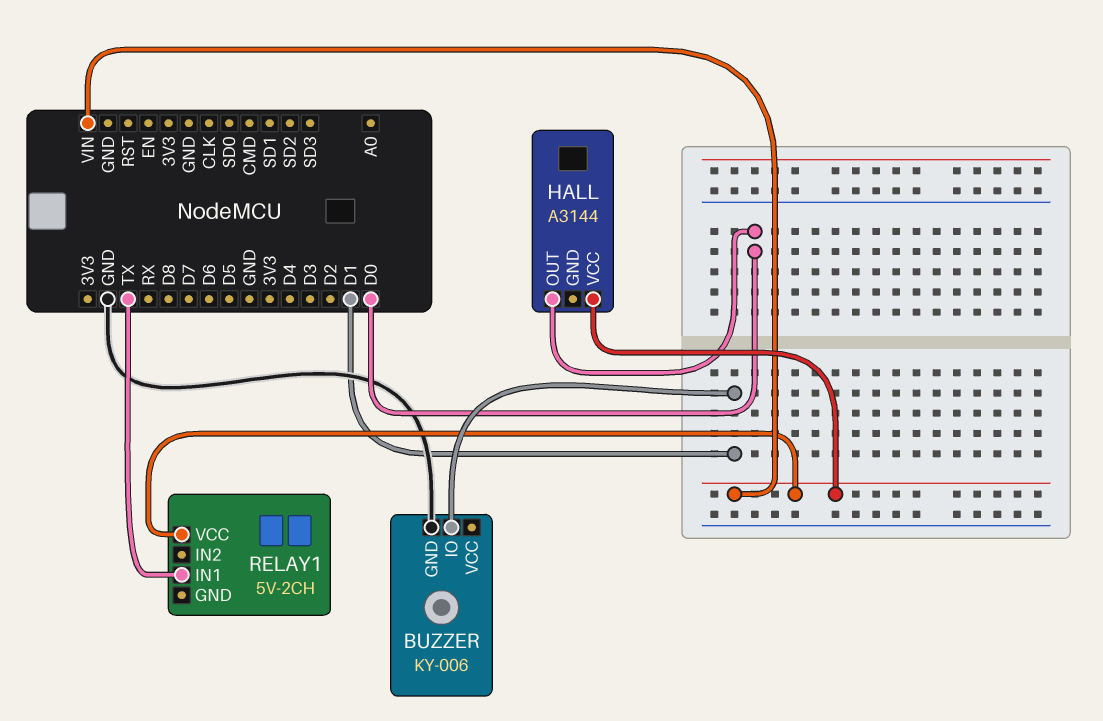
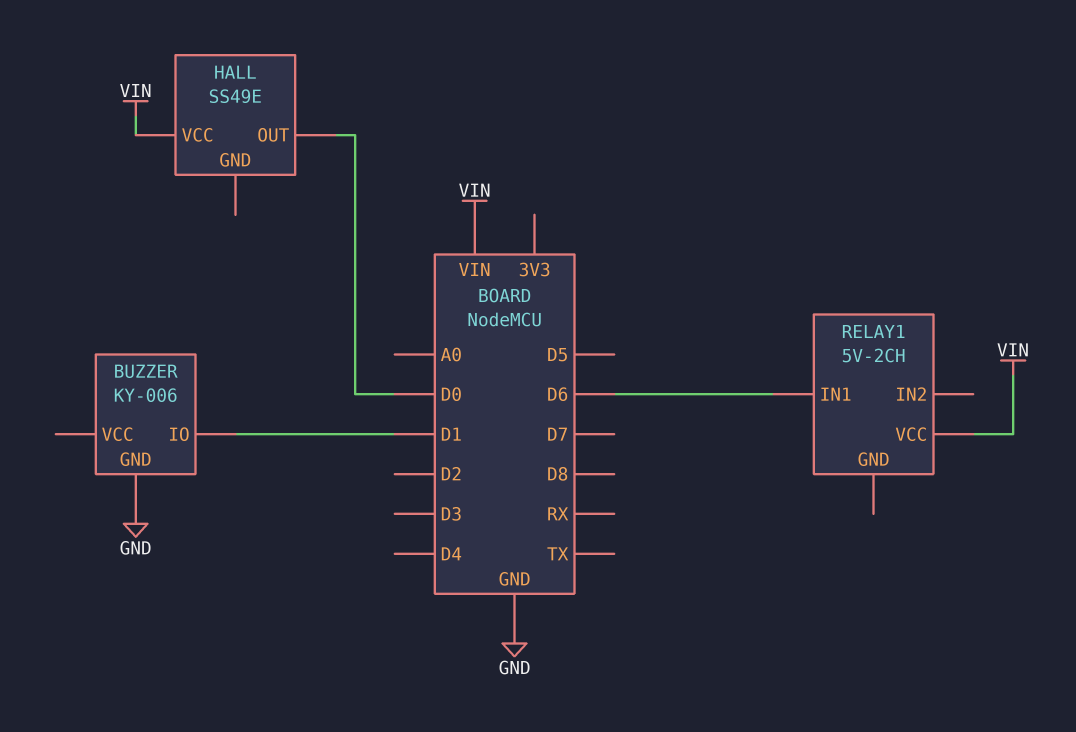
HALL: A3144 -> SS49E
RELAY1 pin IN1: TX -> D6

